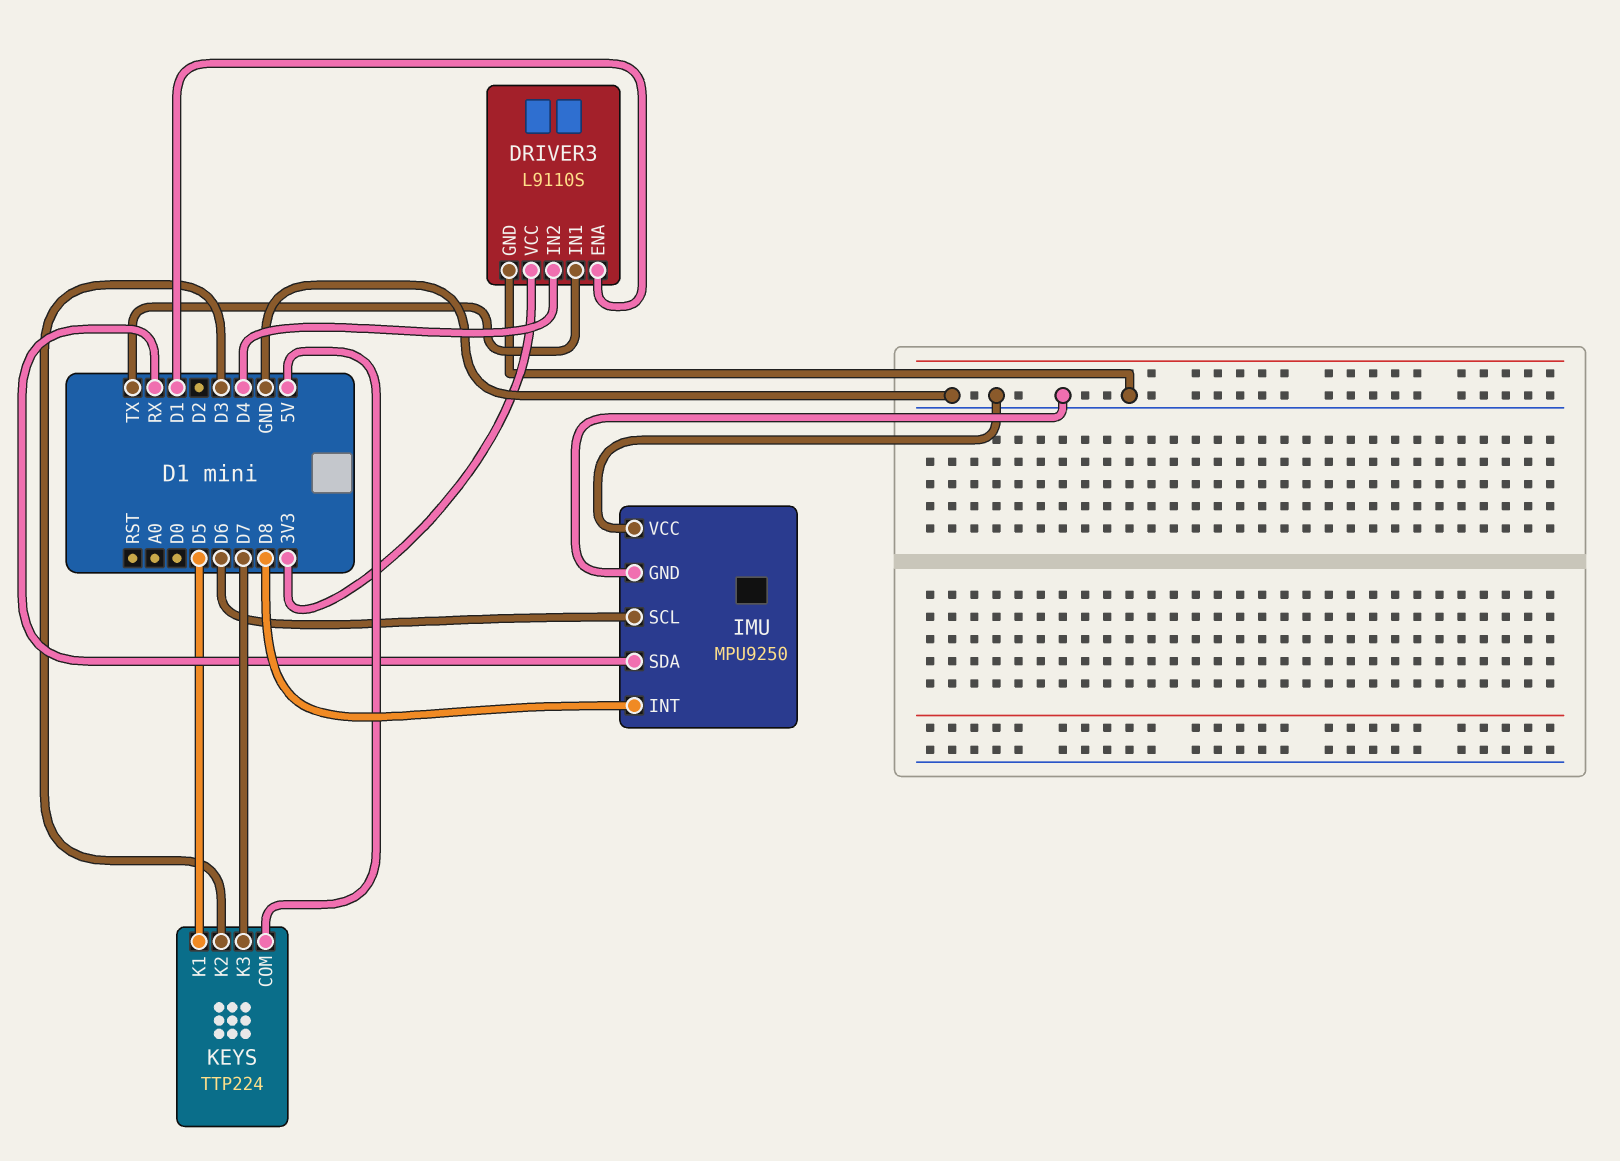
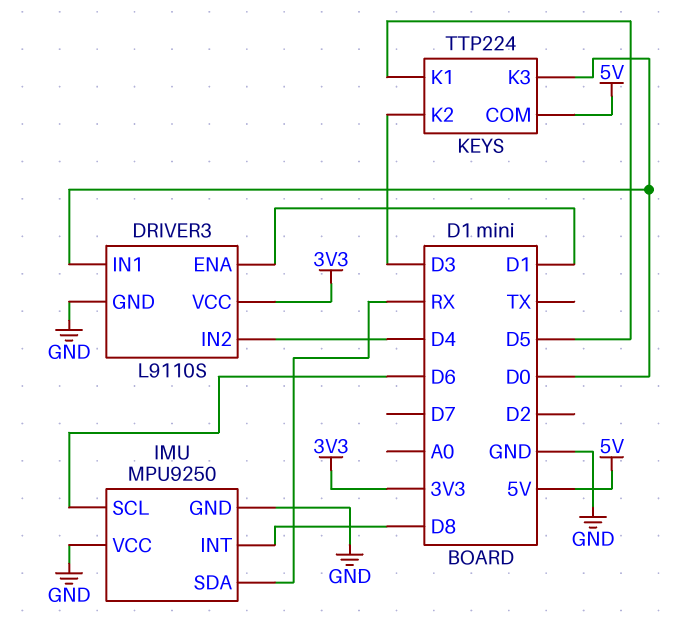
DRIVER3 pin IN1: TX -> D0
KEYS pin K3: D7 -> D0

